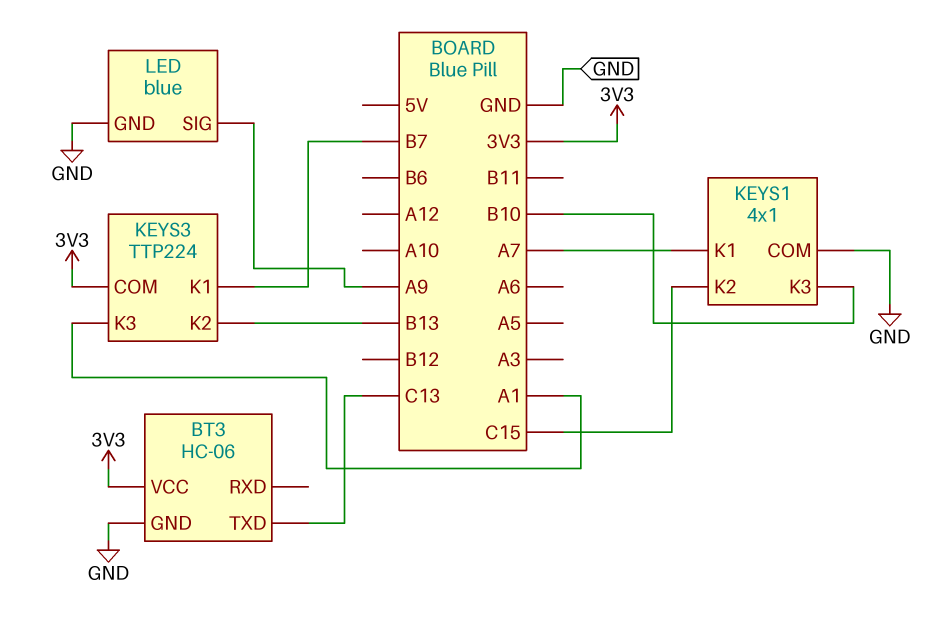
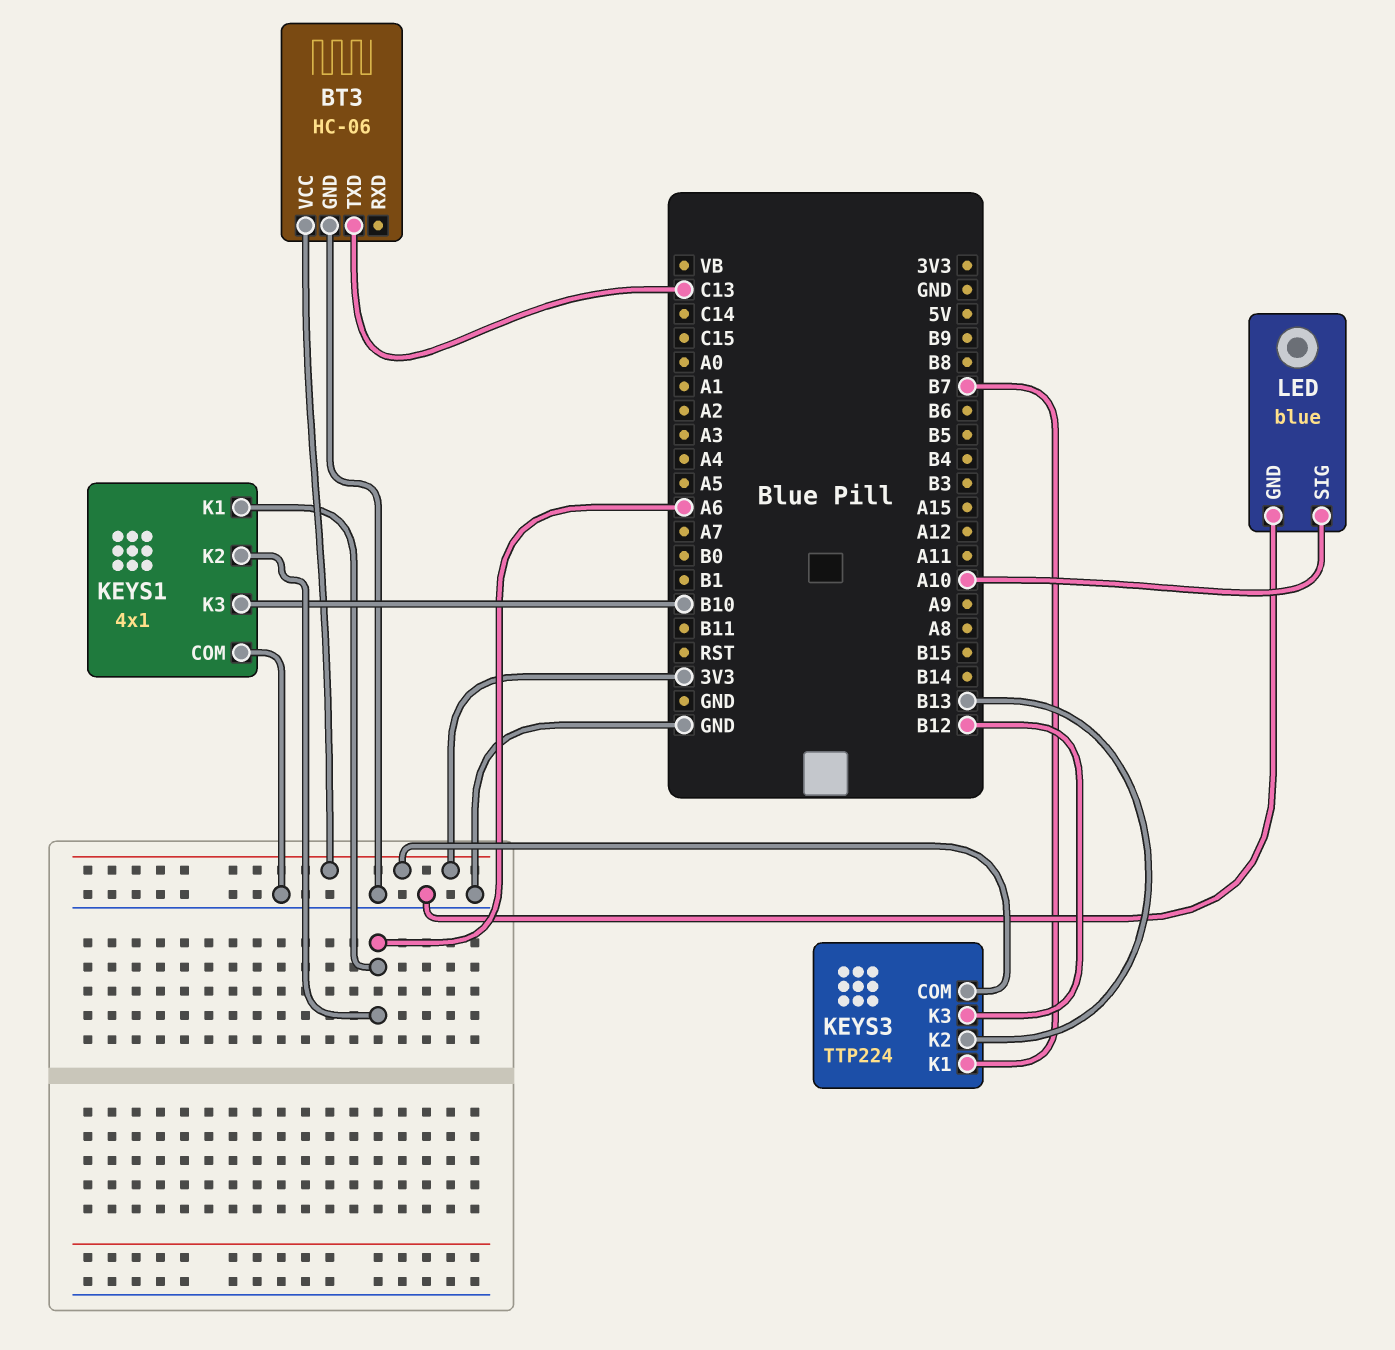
KEYS1 pin K1: A7 -> A6
KEYS1 pin K2: C15 -> A6
KEYS3 pin K3: A1 -> B12
LED pin SIG: A9 -> A10

